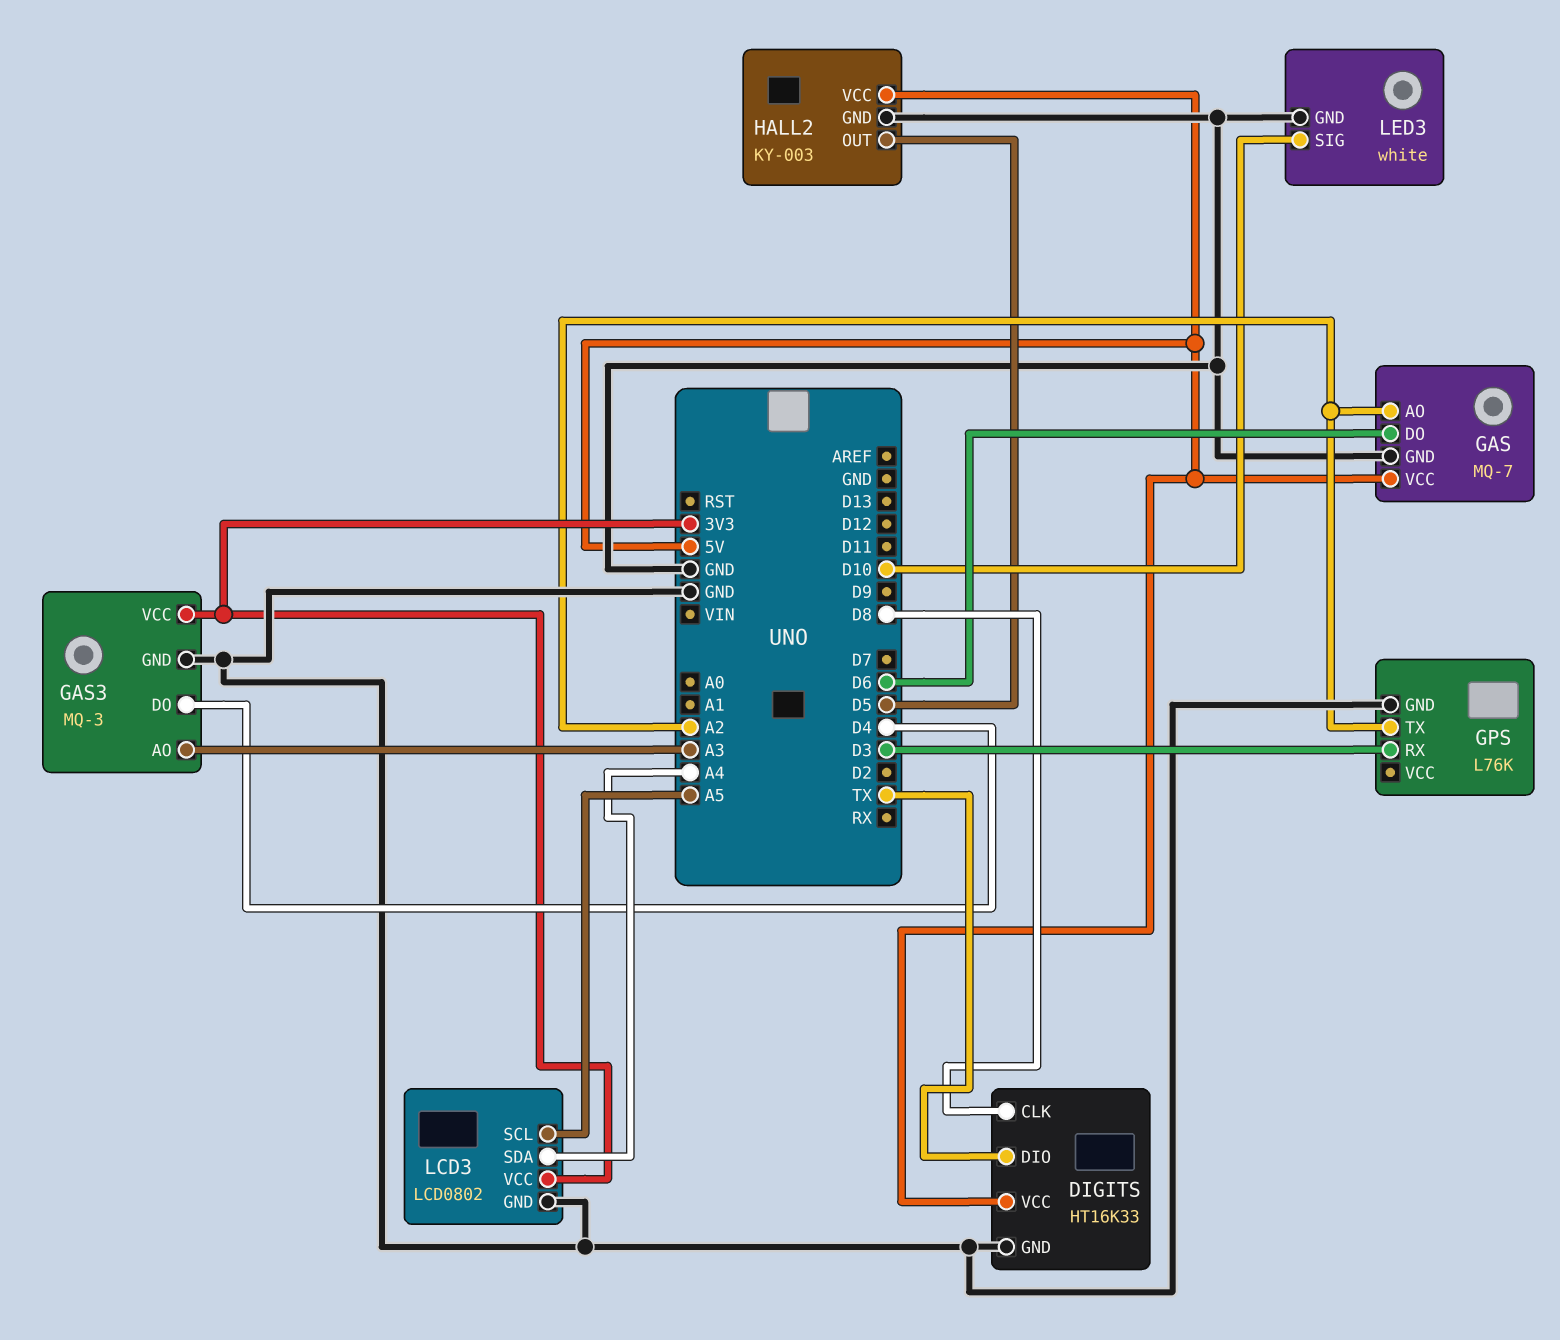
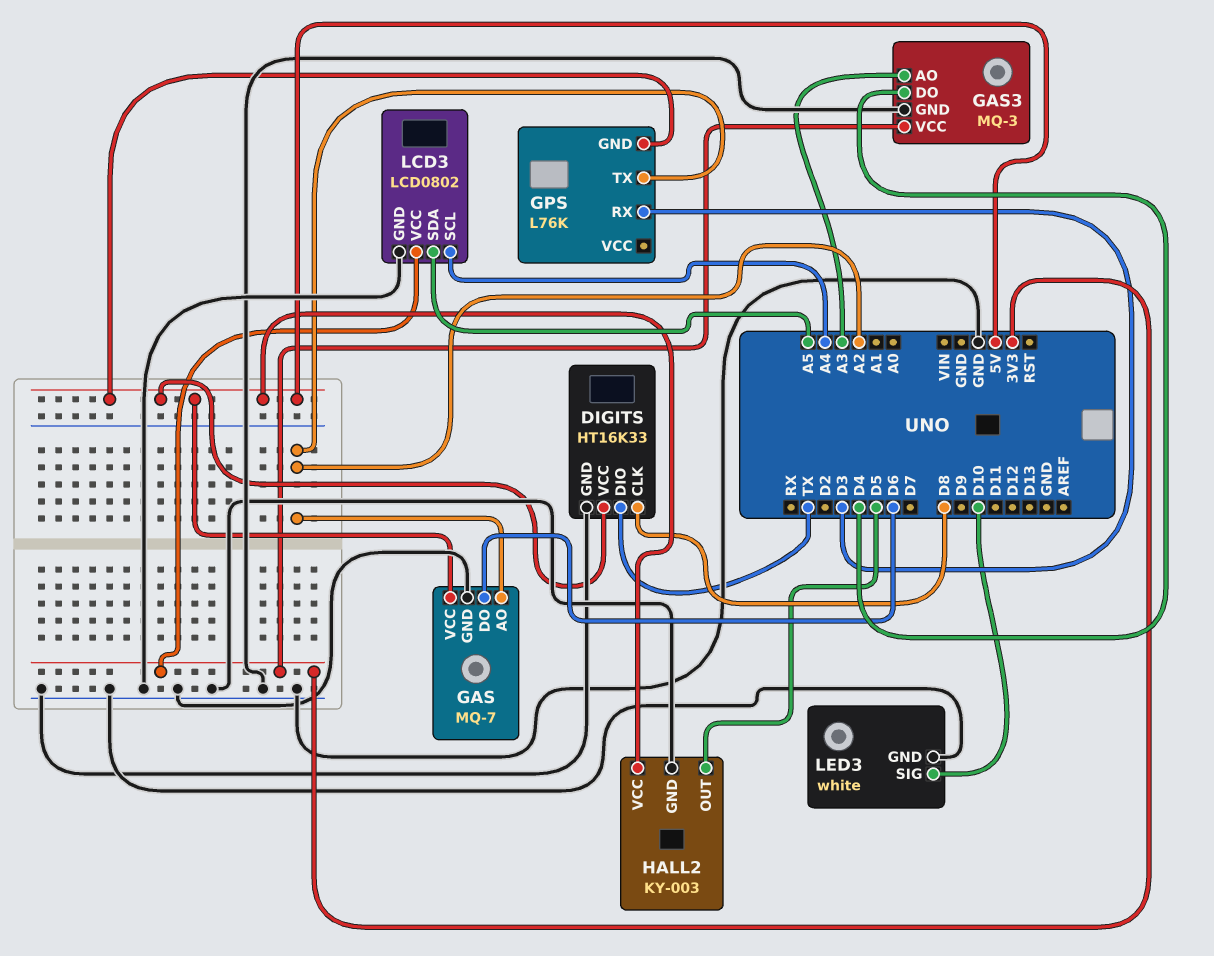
GPS pin GND: GND -> 5V
LCD3 pin SCL: A5 -> A4
LCD3 pin SDA: A4 -> A5

